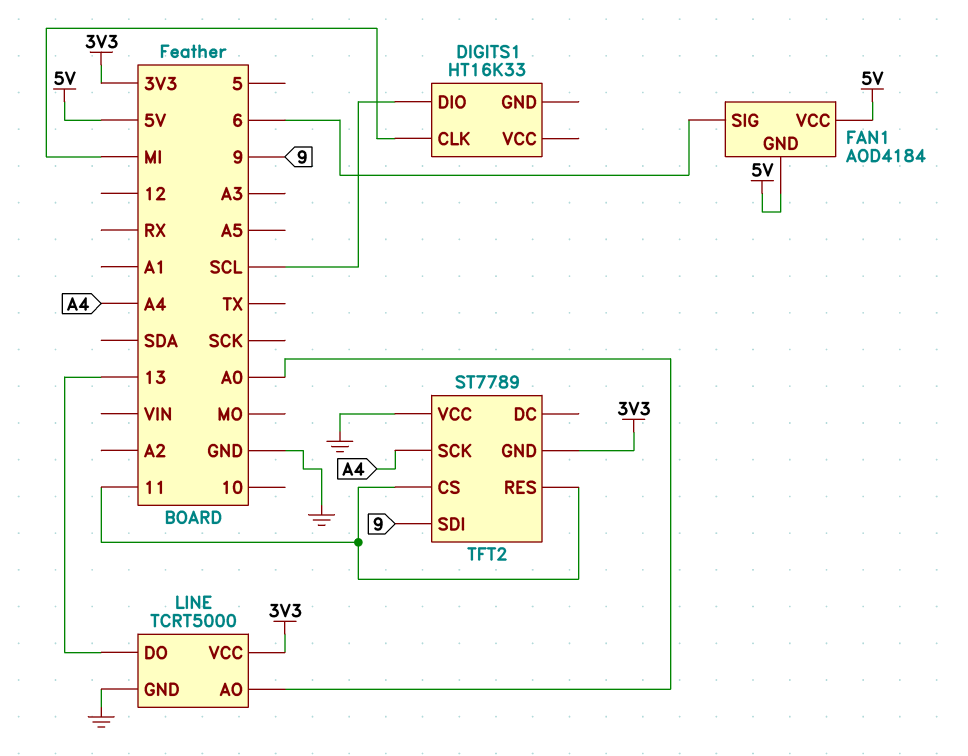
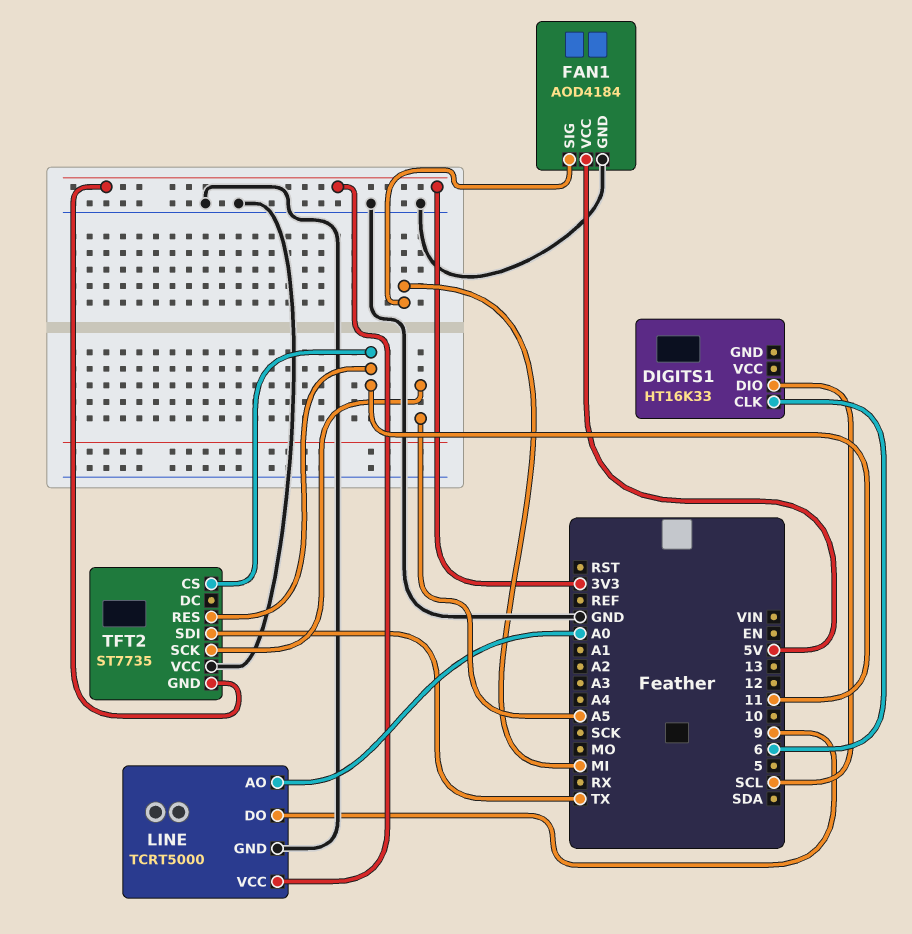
DIGITS1 pin CLK: MI -> 6
FAN1 pin GND: 5V -> GND
FAN1 pin SIG: 6 -> MI
LINE pin DO: 13 -> 9
TFT2: ST7789 -> ST7735
TFT2 pin SCK: A4 -> A5
TFT2 pin SDI: 9 -> TX

